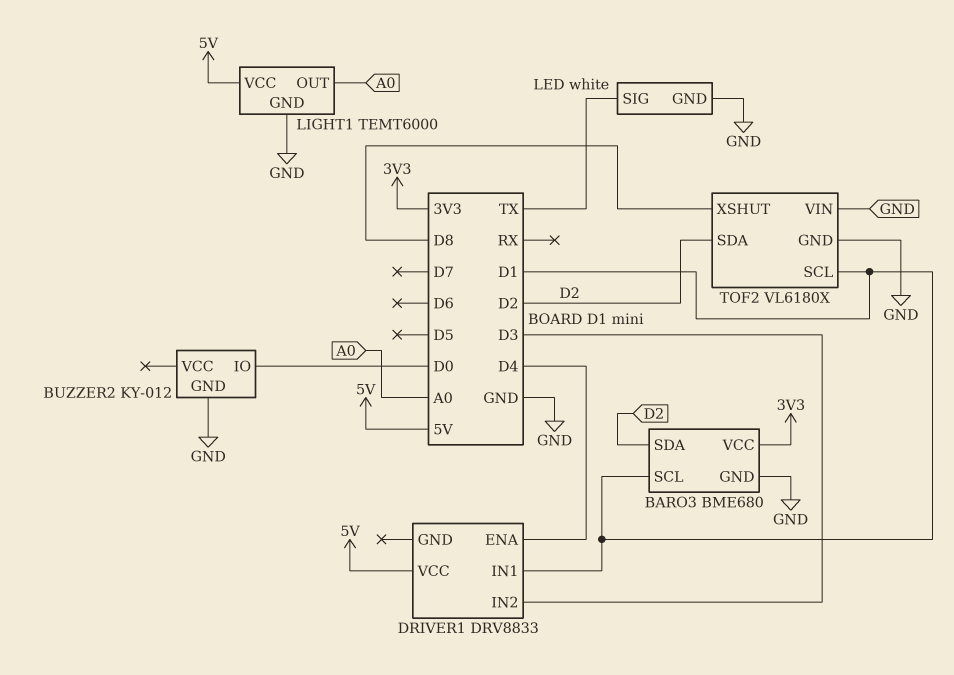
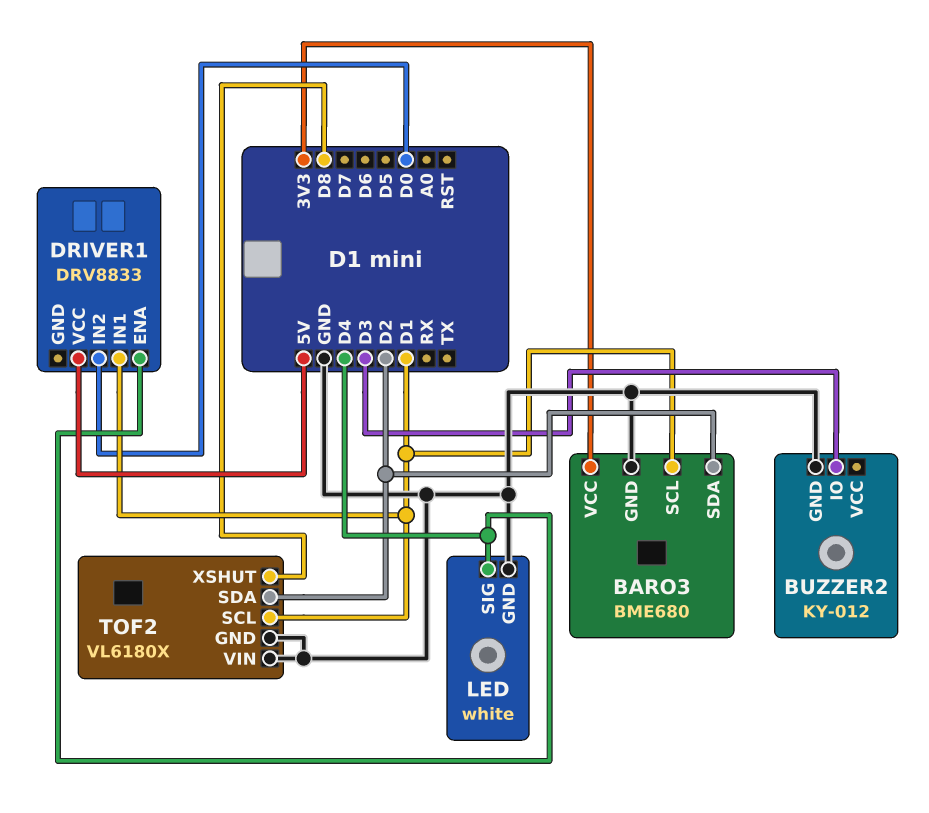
BUZZER2 pin IO: D0 -> D3
DRIVER1 pin IN2: D3 -> D0
LED pin SIG: TX -> D4
LIGHT1: TEMT6000 -> none
LIGHT1 pin GND: GND -> none
LIGHT1 pin OUT: A0 -> none
LIGHT1 pin VCC: 5V -> none

